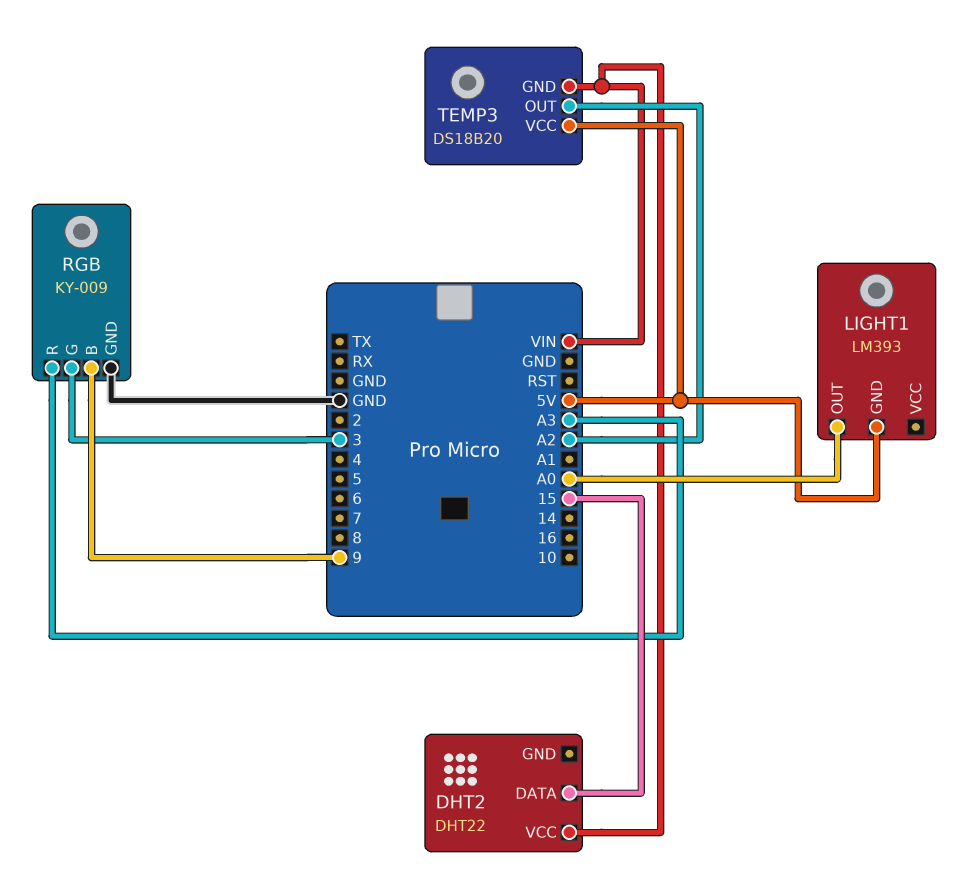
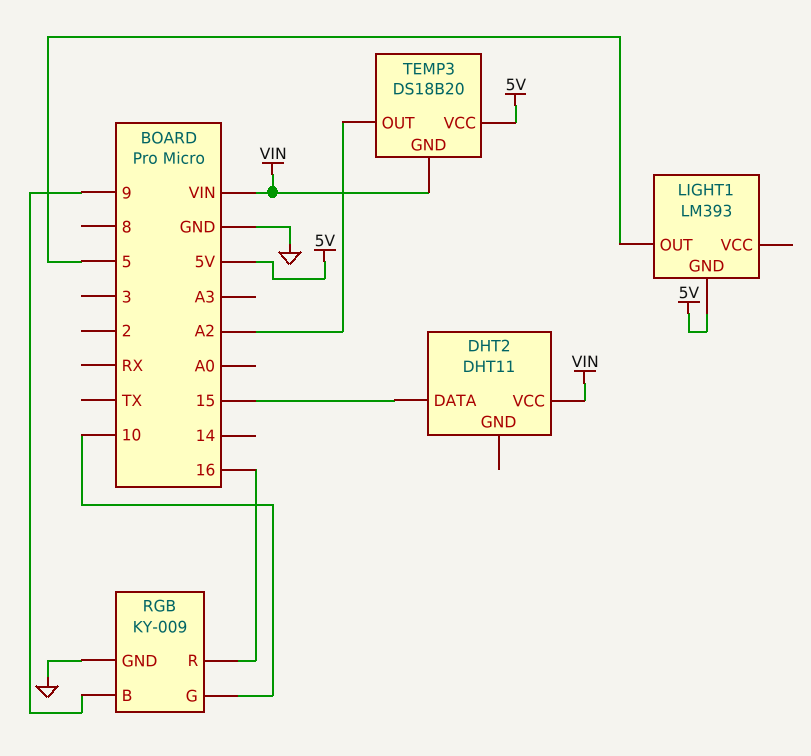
DHT2: DHT22 -> DHT11
LIGHT1 pin OUT: A0 -> 5
RGB pin G: 3 -> 10
RGB pin R: A3 -> 16

